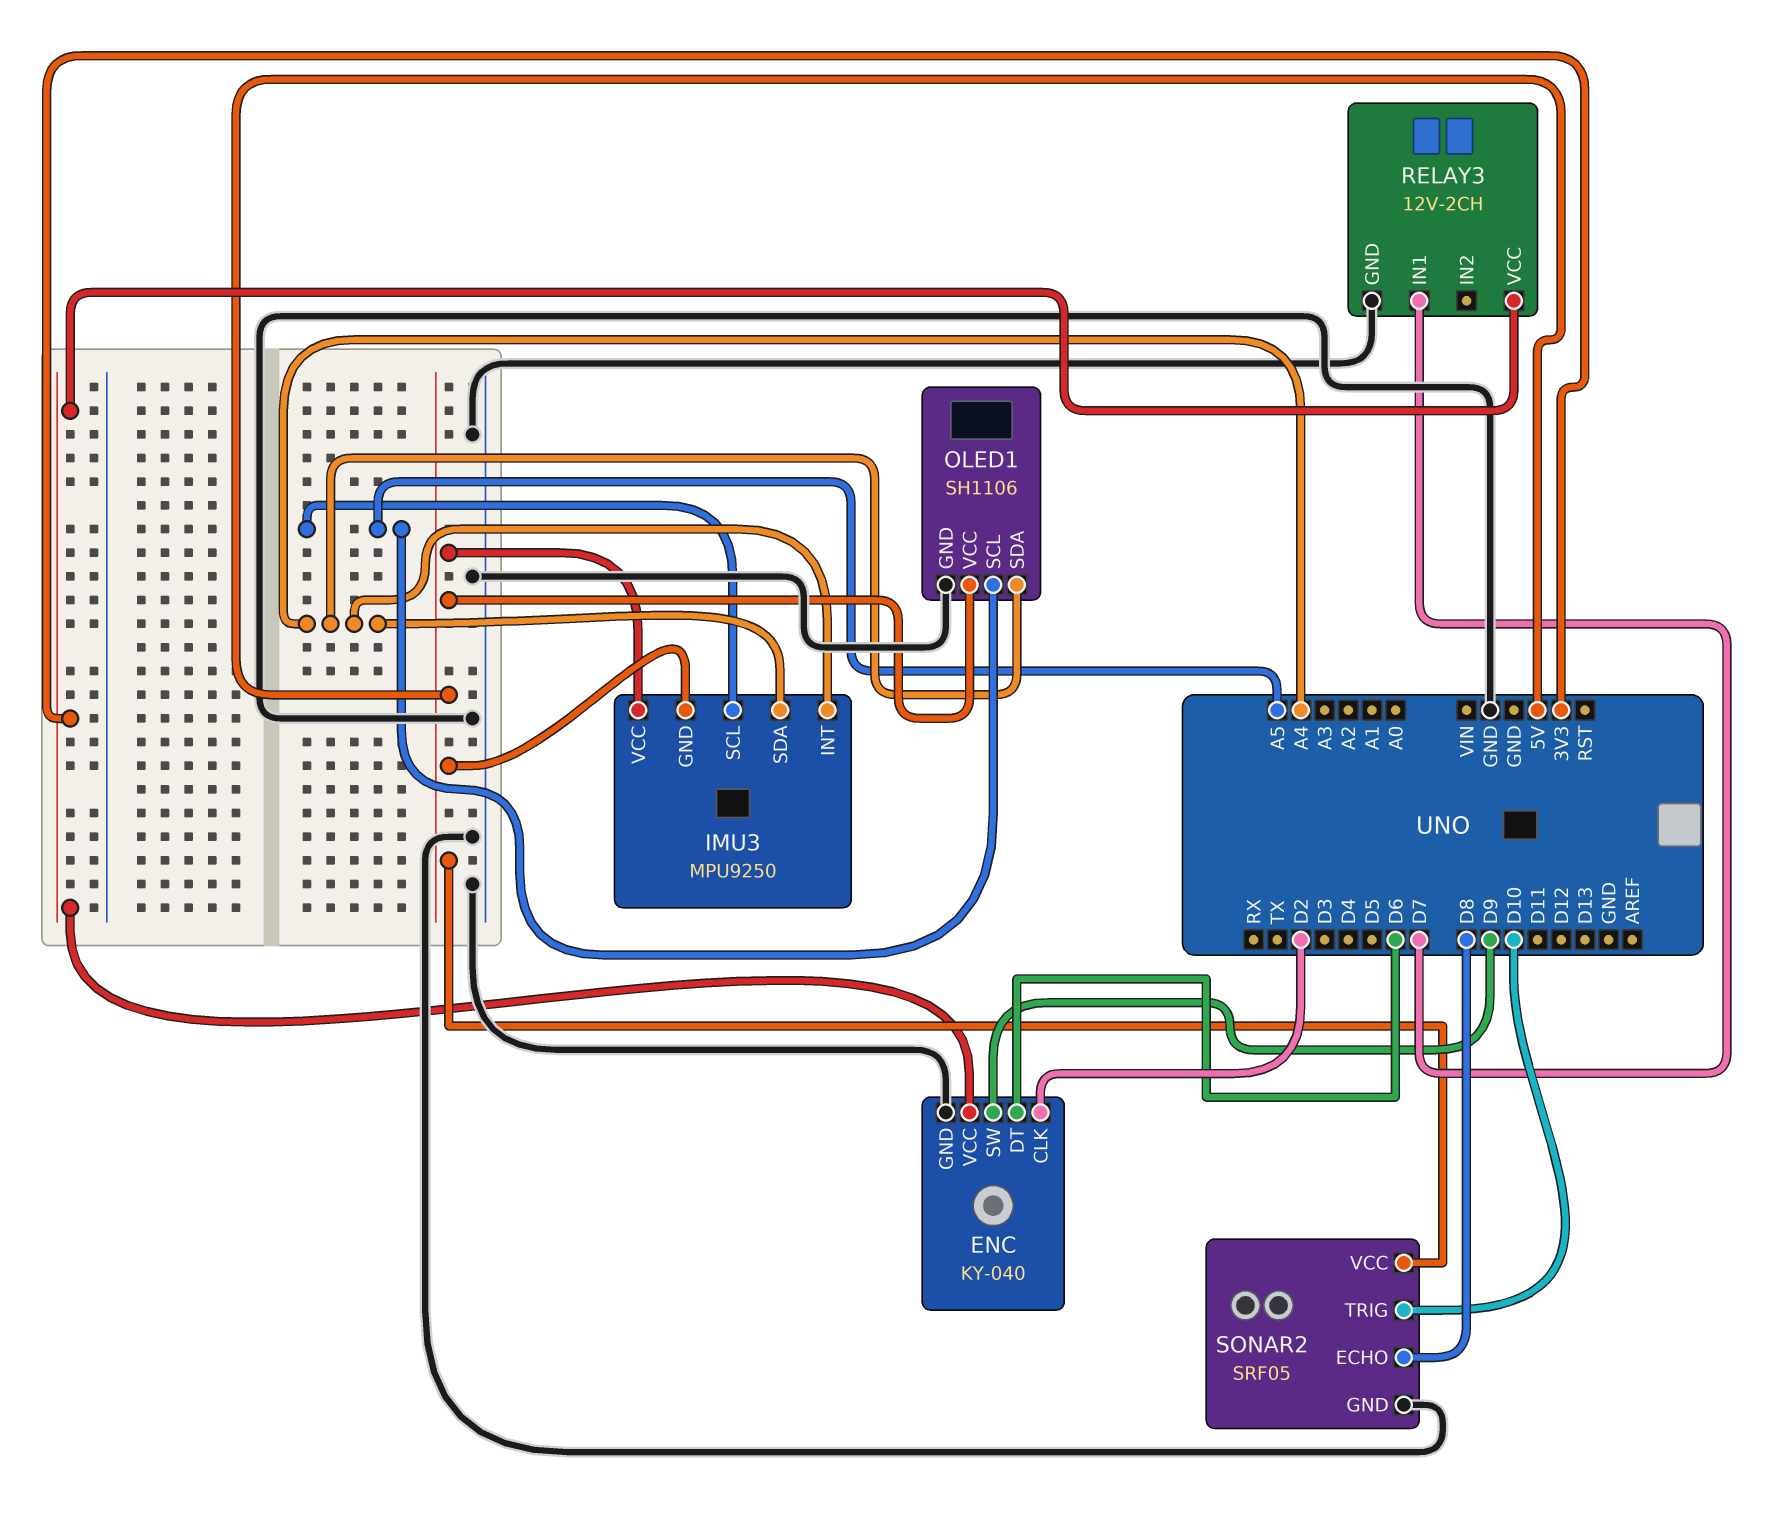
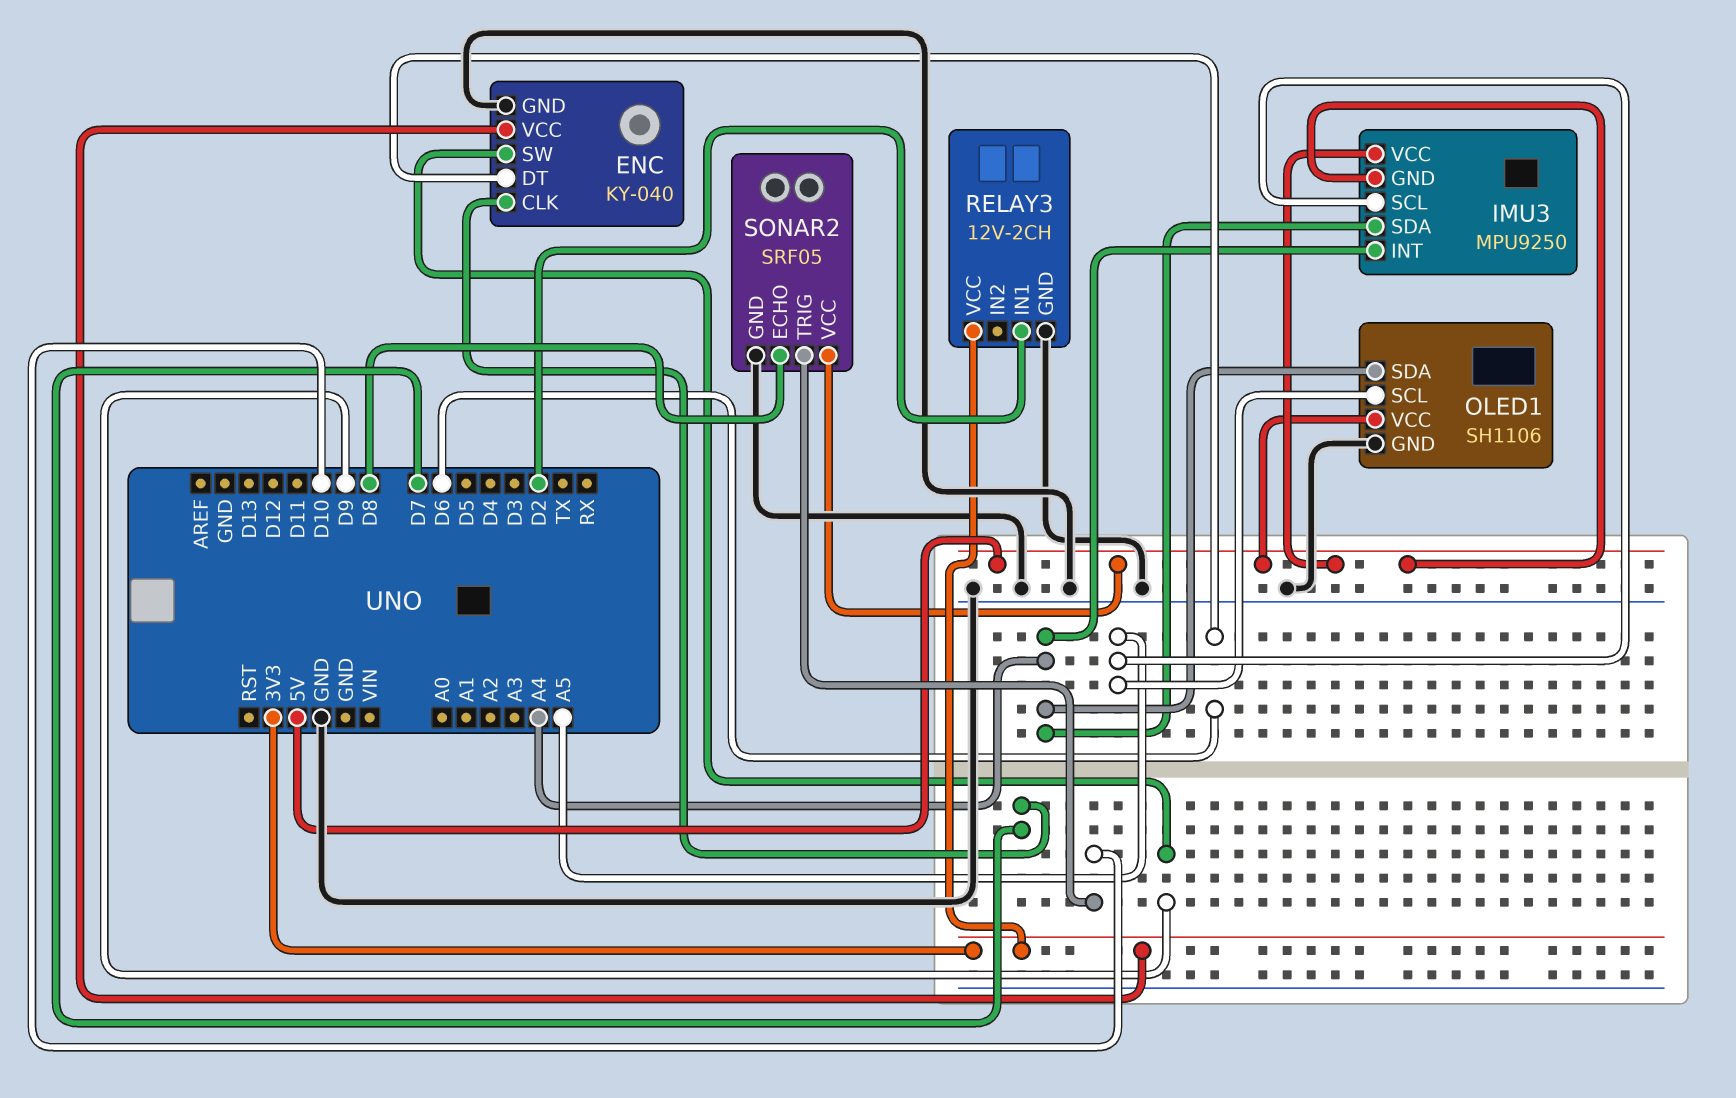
ENC pin CLK: D2 -> D7
RELAY3 pin IN1: D7 -> D2

